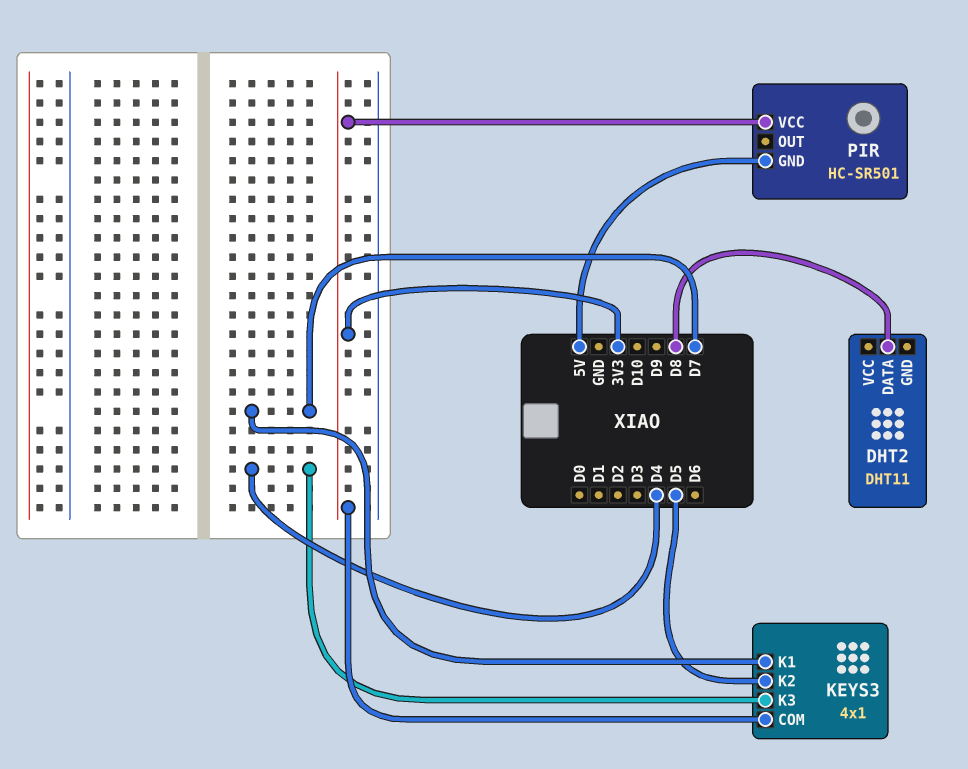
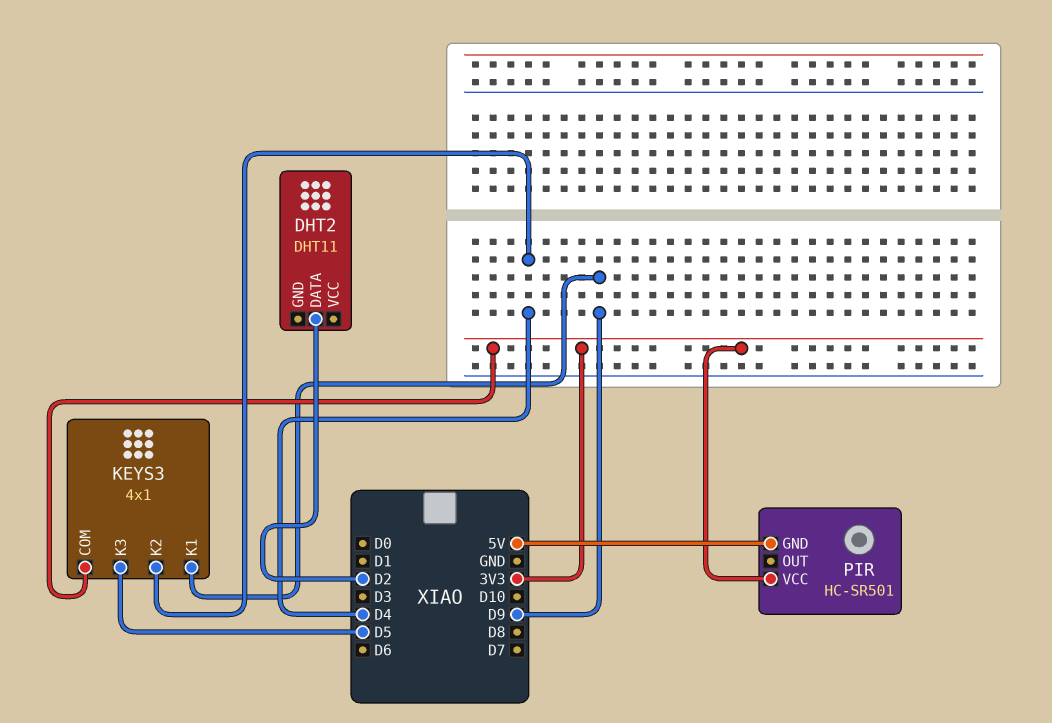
DHT2 pin DATA: D8 -> D2
KEYS3 pin K1: D7 -> D9
KEYS3 pin K2: D5 -> D4
KEYS3 pin K3: D4 -> D5

